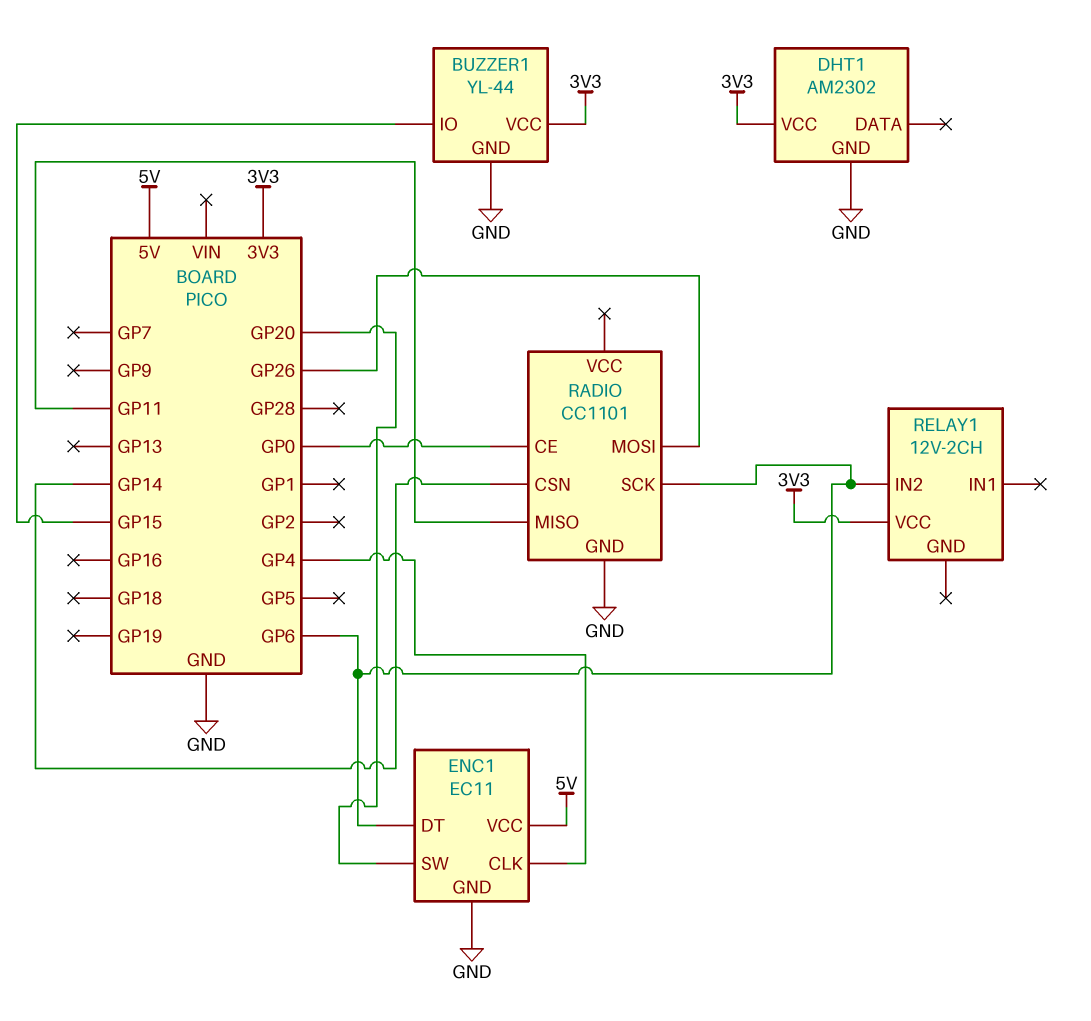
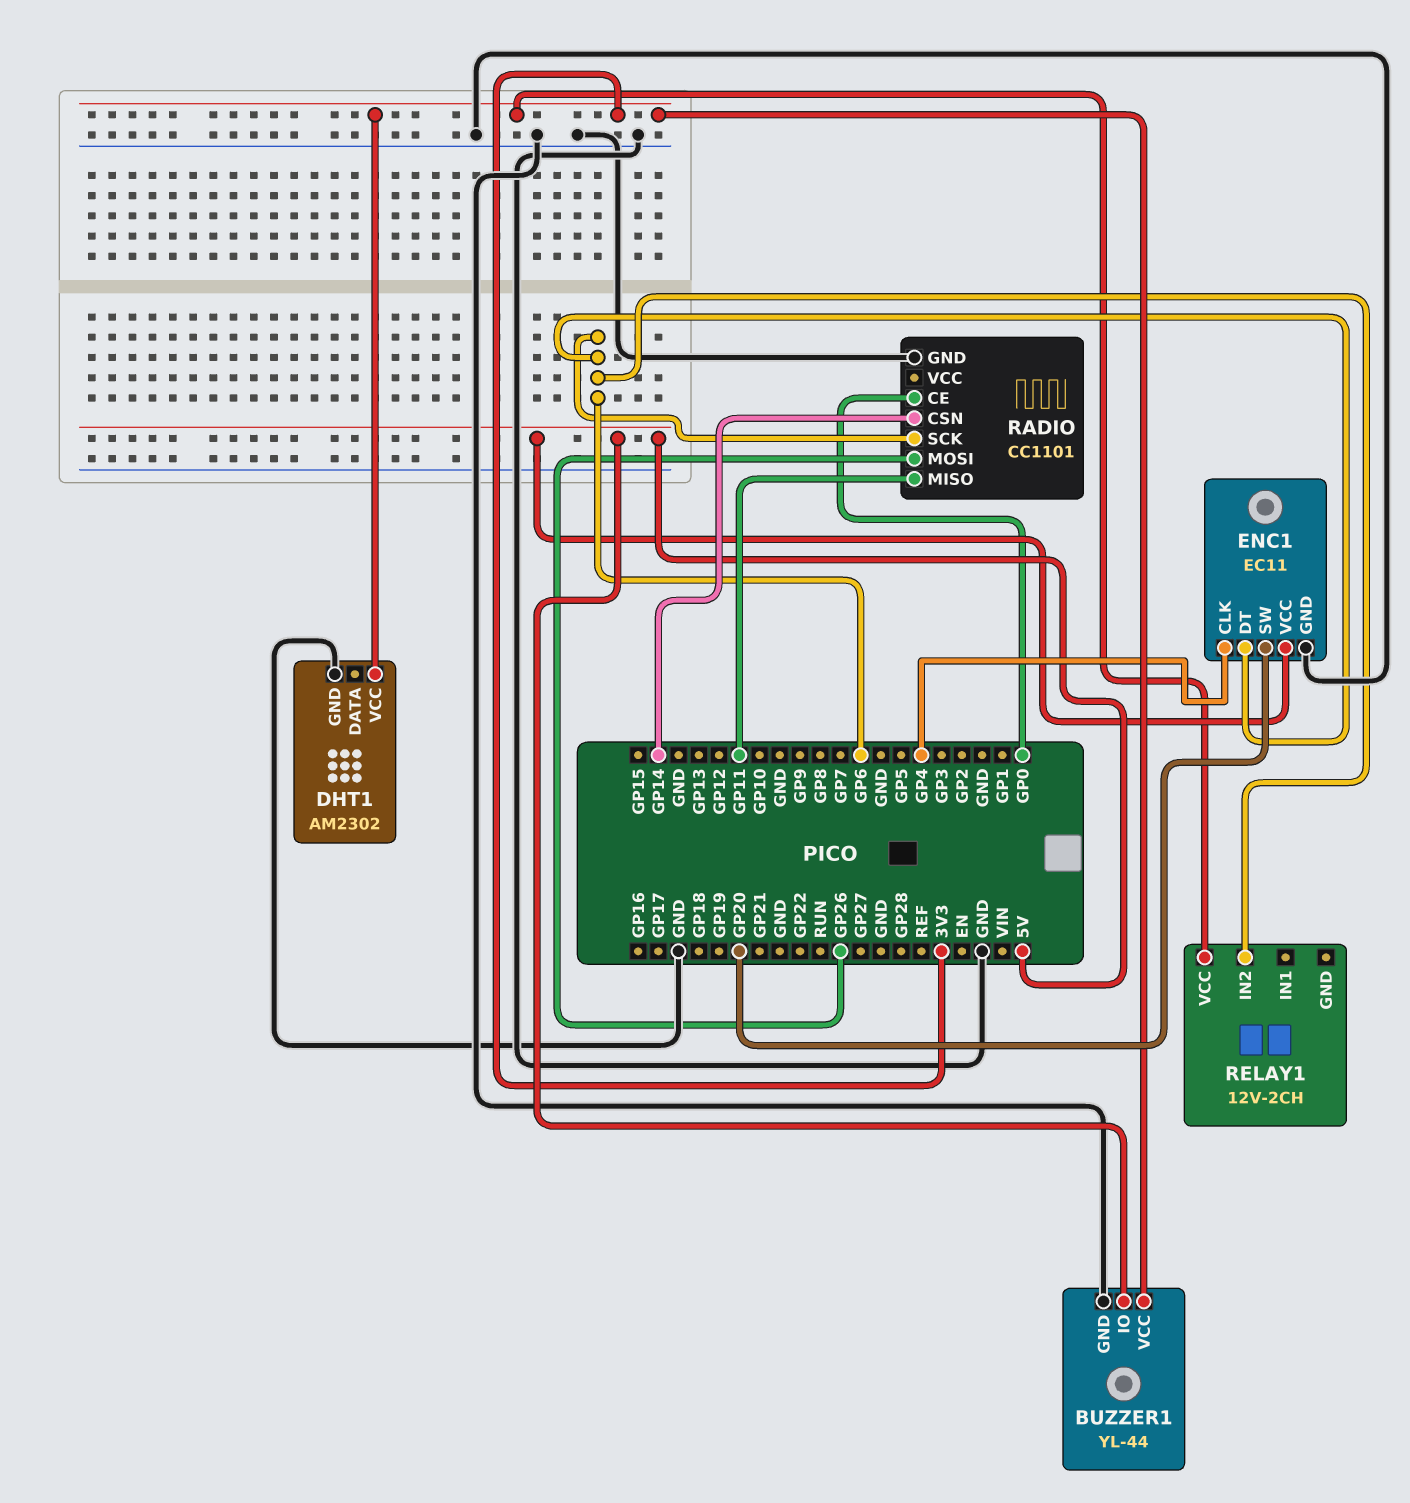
BUZZER1 pin IO: GP15 -> 5V

